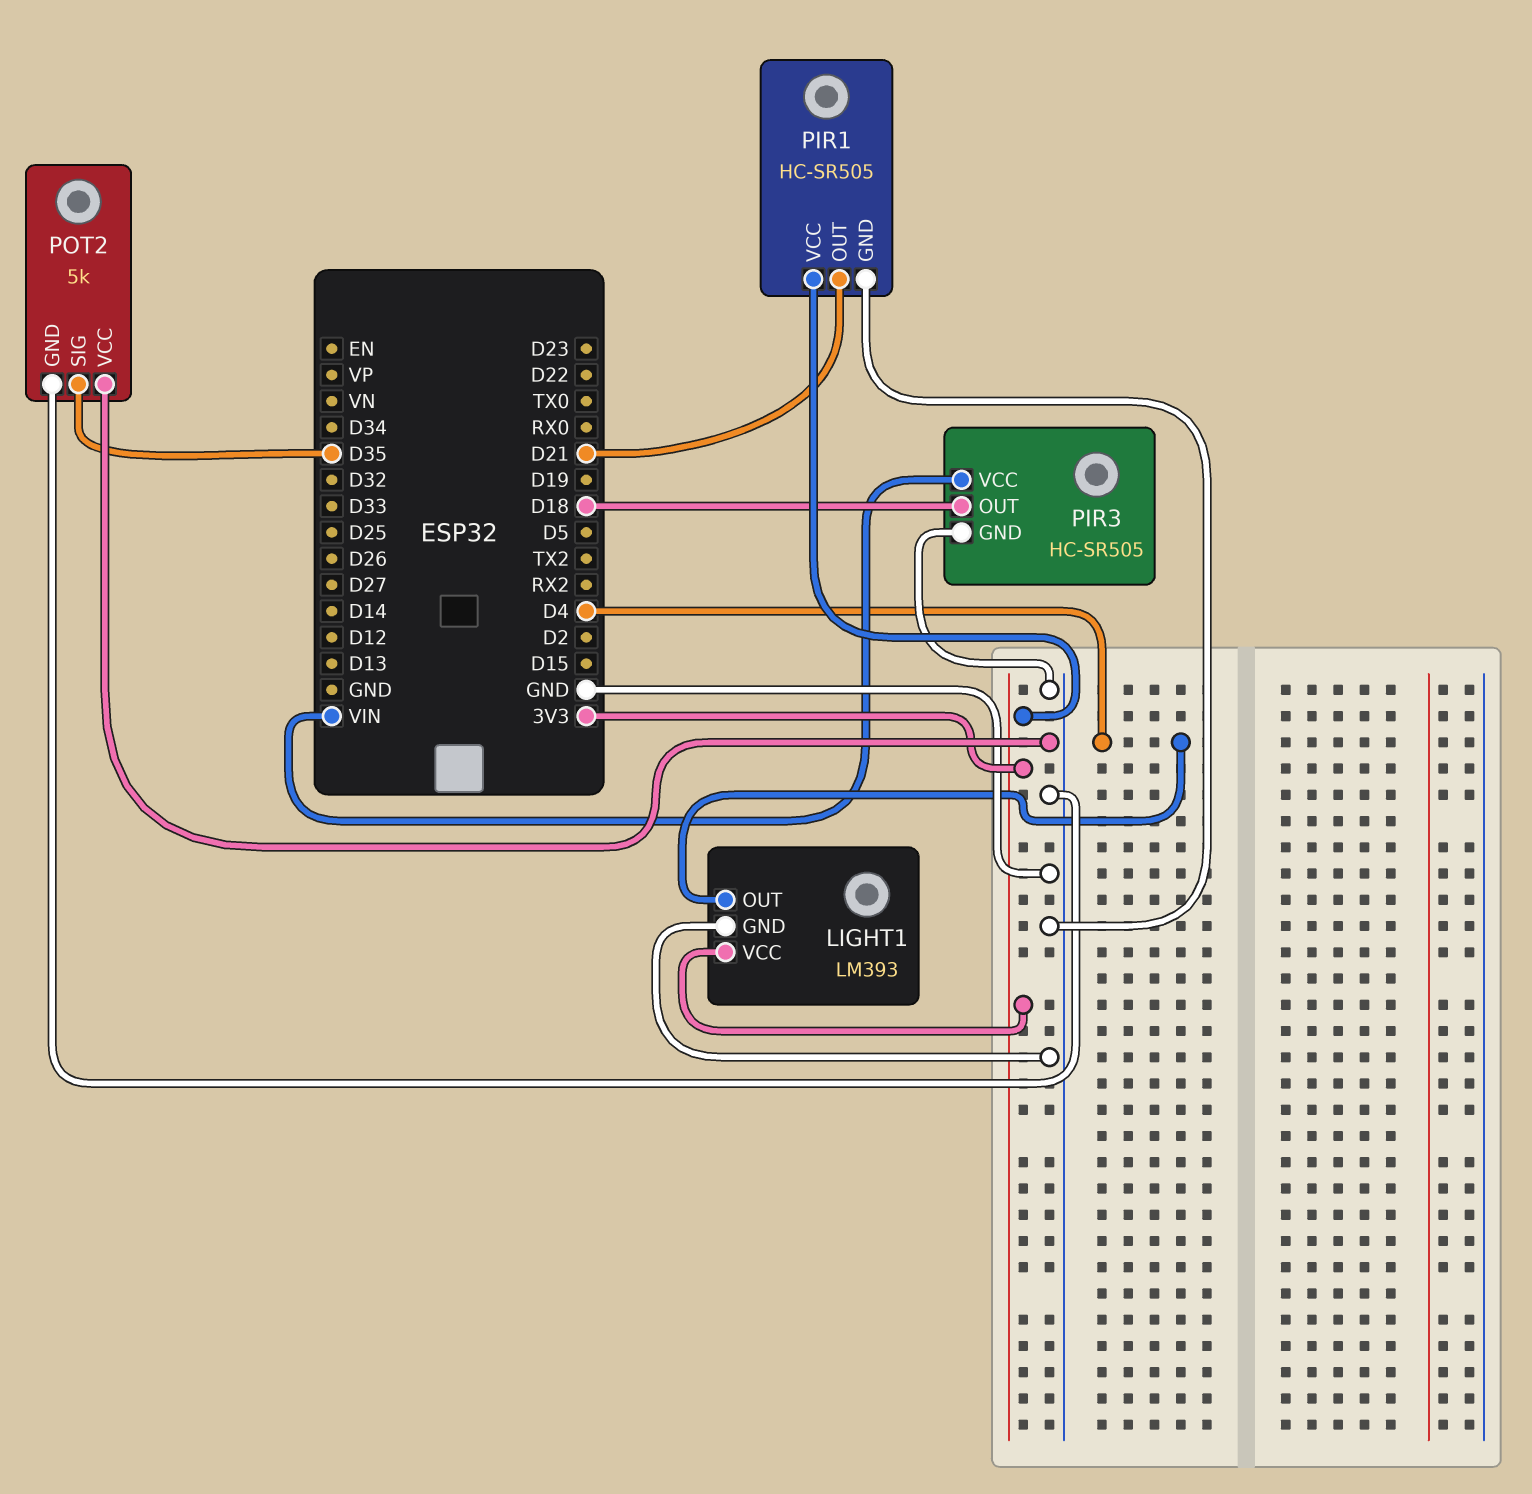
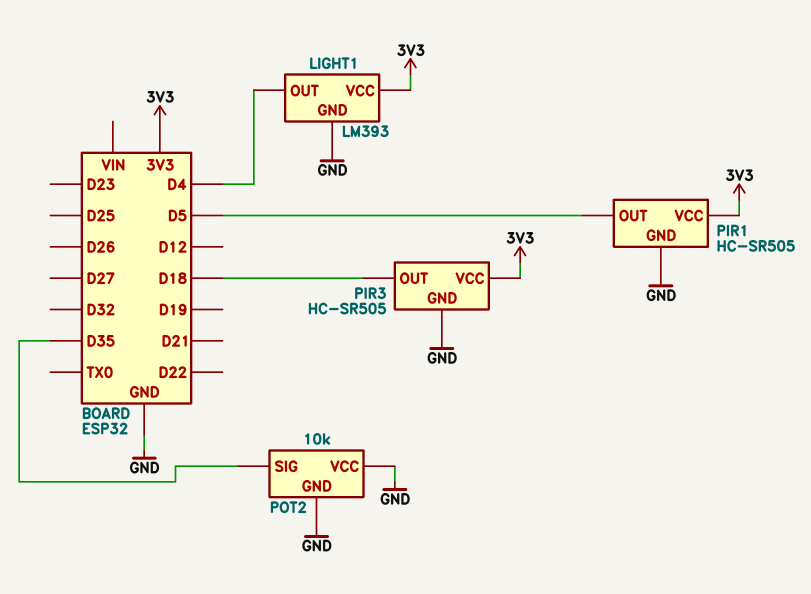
PIR1 pin OUT: D21 -> D5
PIR3 pin VCC: VIN -> 3V3
POT2: 5k -> 10k

